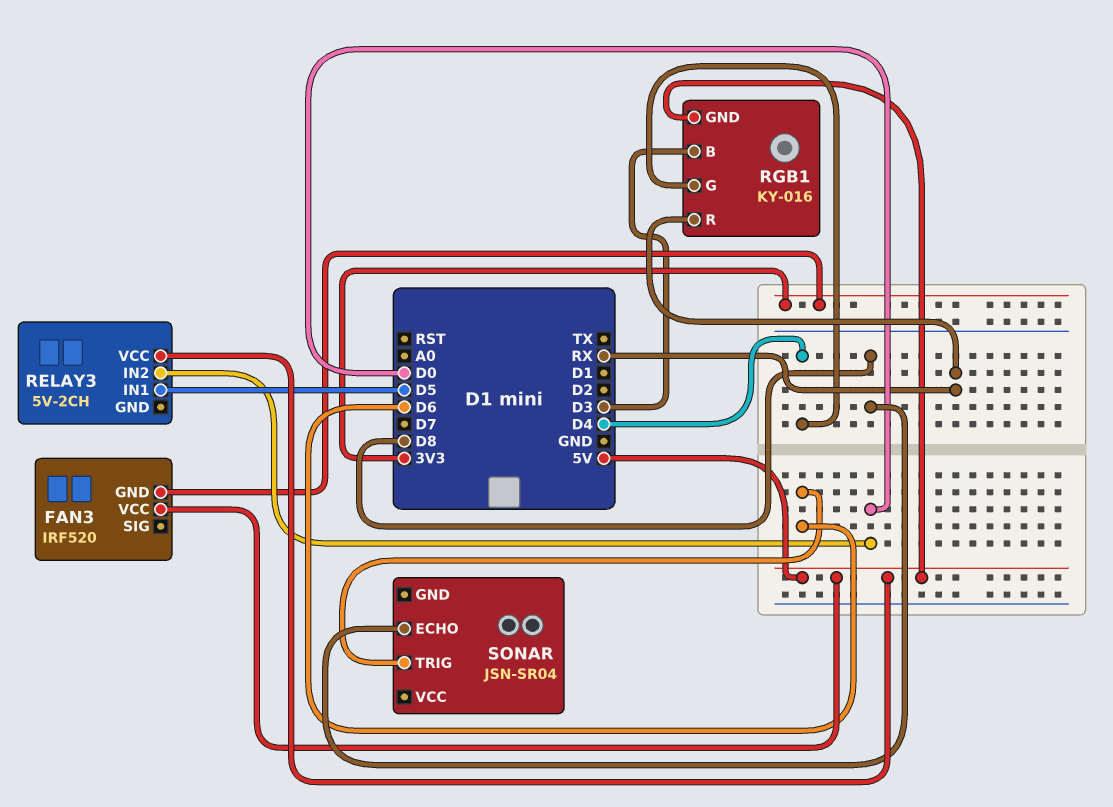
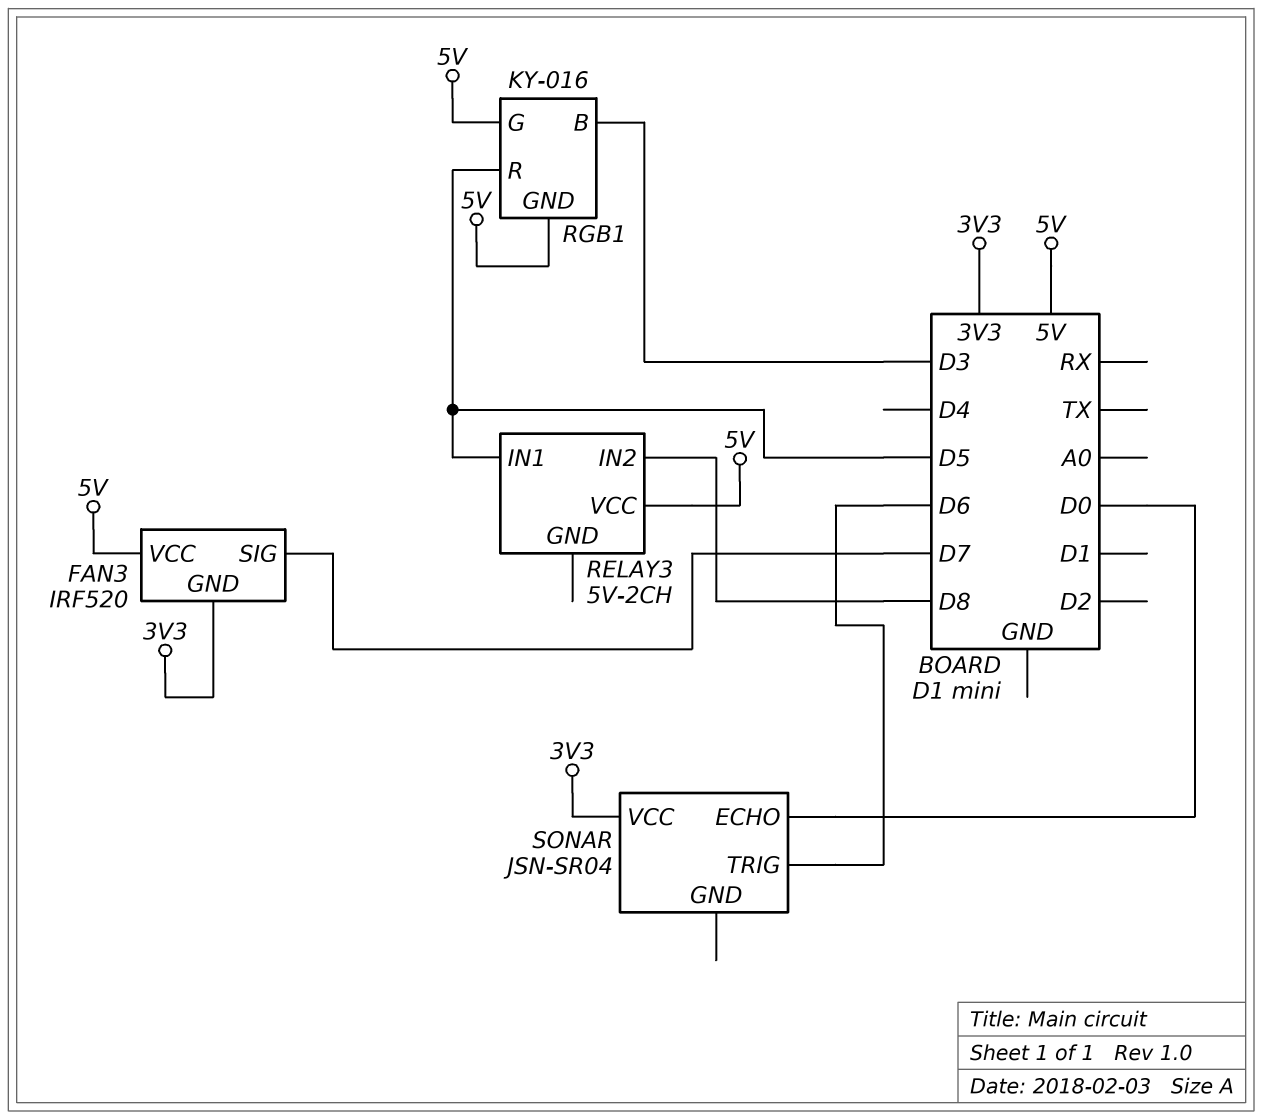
FAN3 pin SIG: none -> D7
RELAY3 pin IN2: D0 -> D8
RGB1 pin G: D4 -> 5V
RGB1 pin R: RX -> D5
SONAR pin ECHO: D8 -> D0
SONAR pin VCC: none -> 3V3

